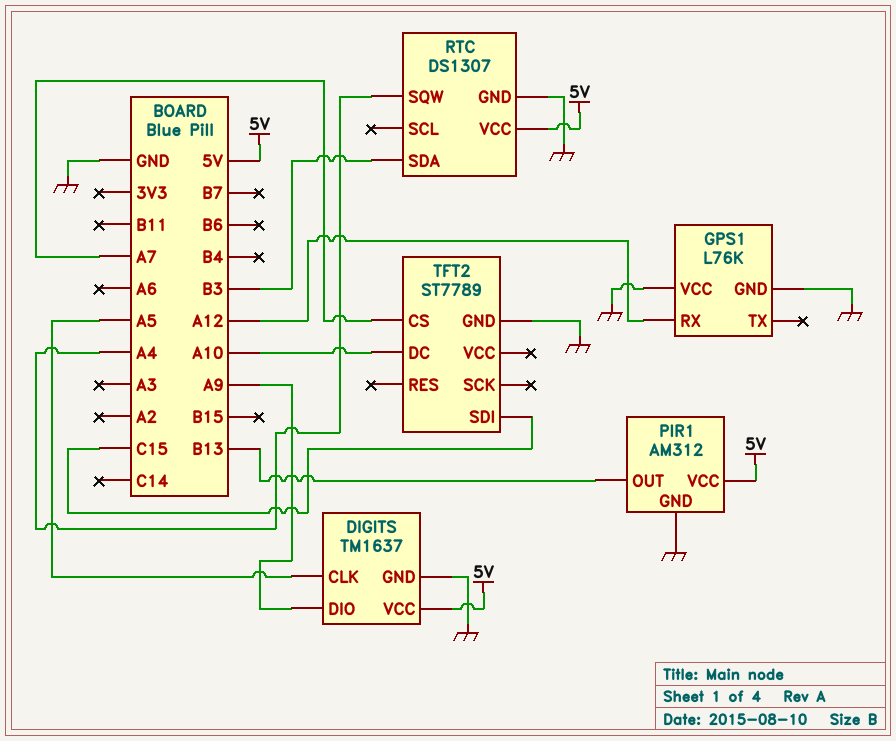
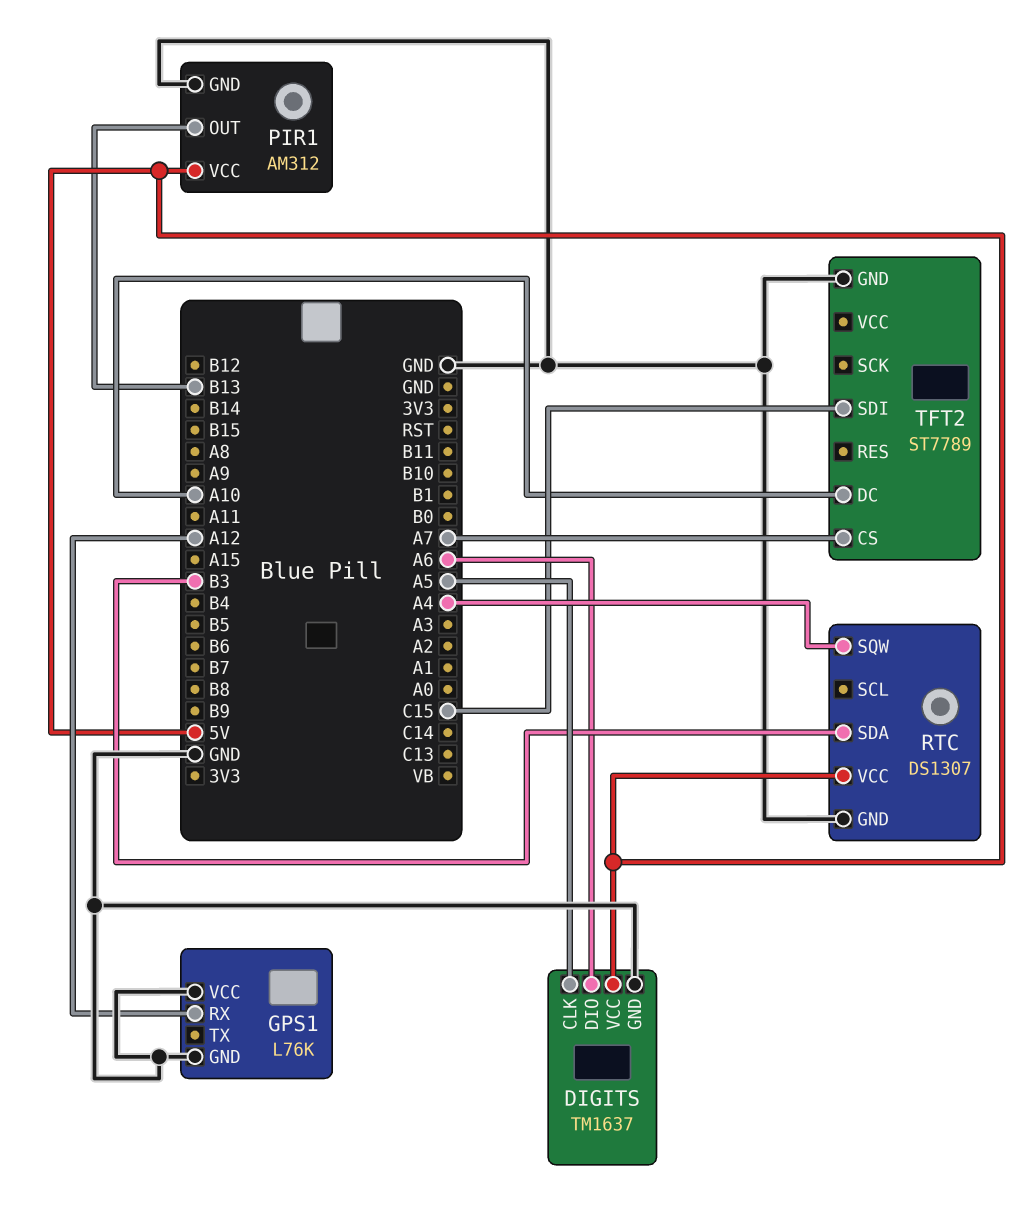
DIGITS pin DIO: A9 -> A6

